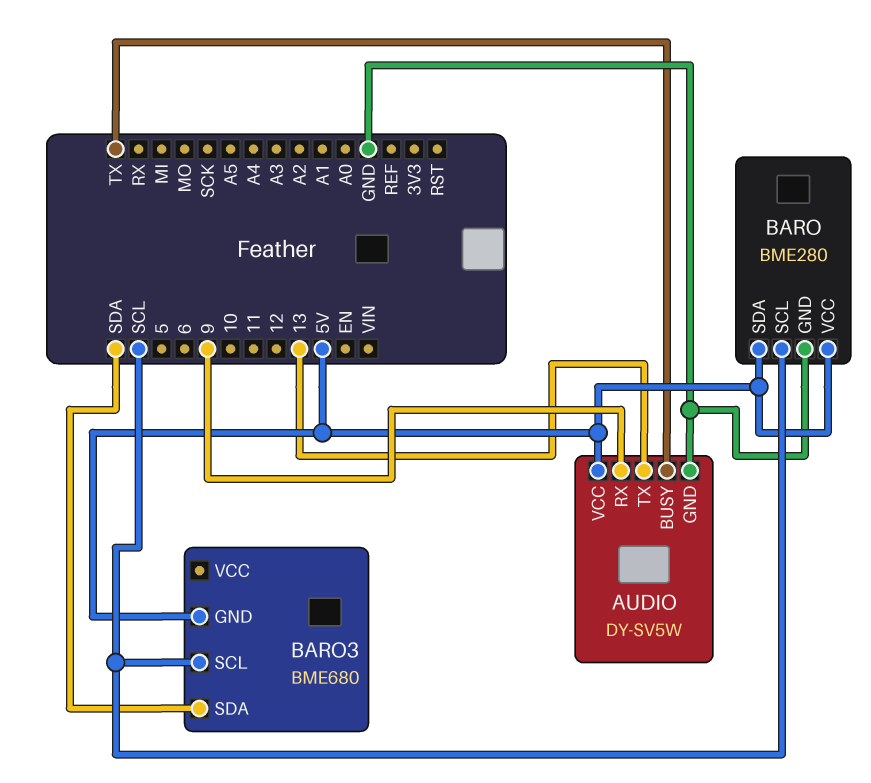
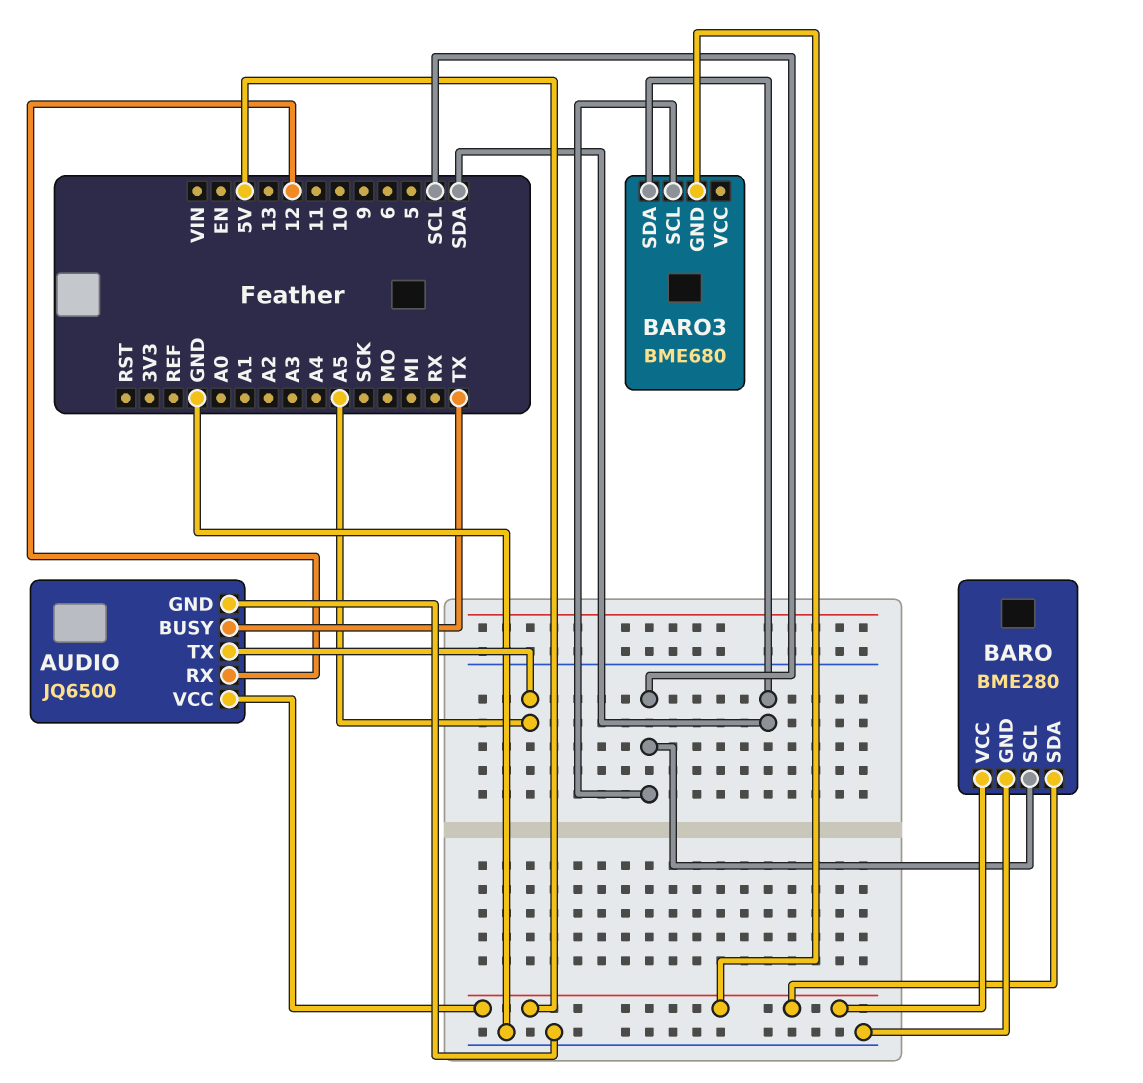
AUDIO: DY-SV5W -> JQ6500
AUDIO pin RX: 9 -> 12
AUDIO pin TX: 13 -> A5

